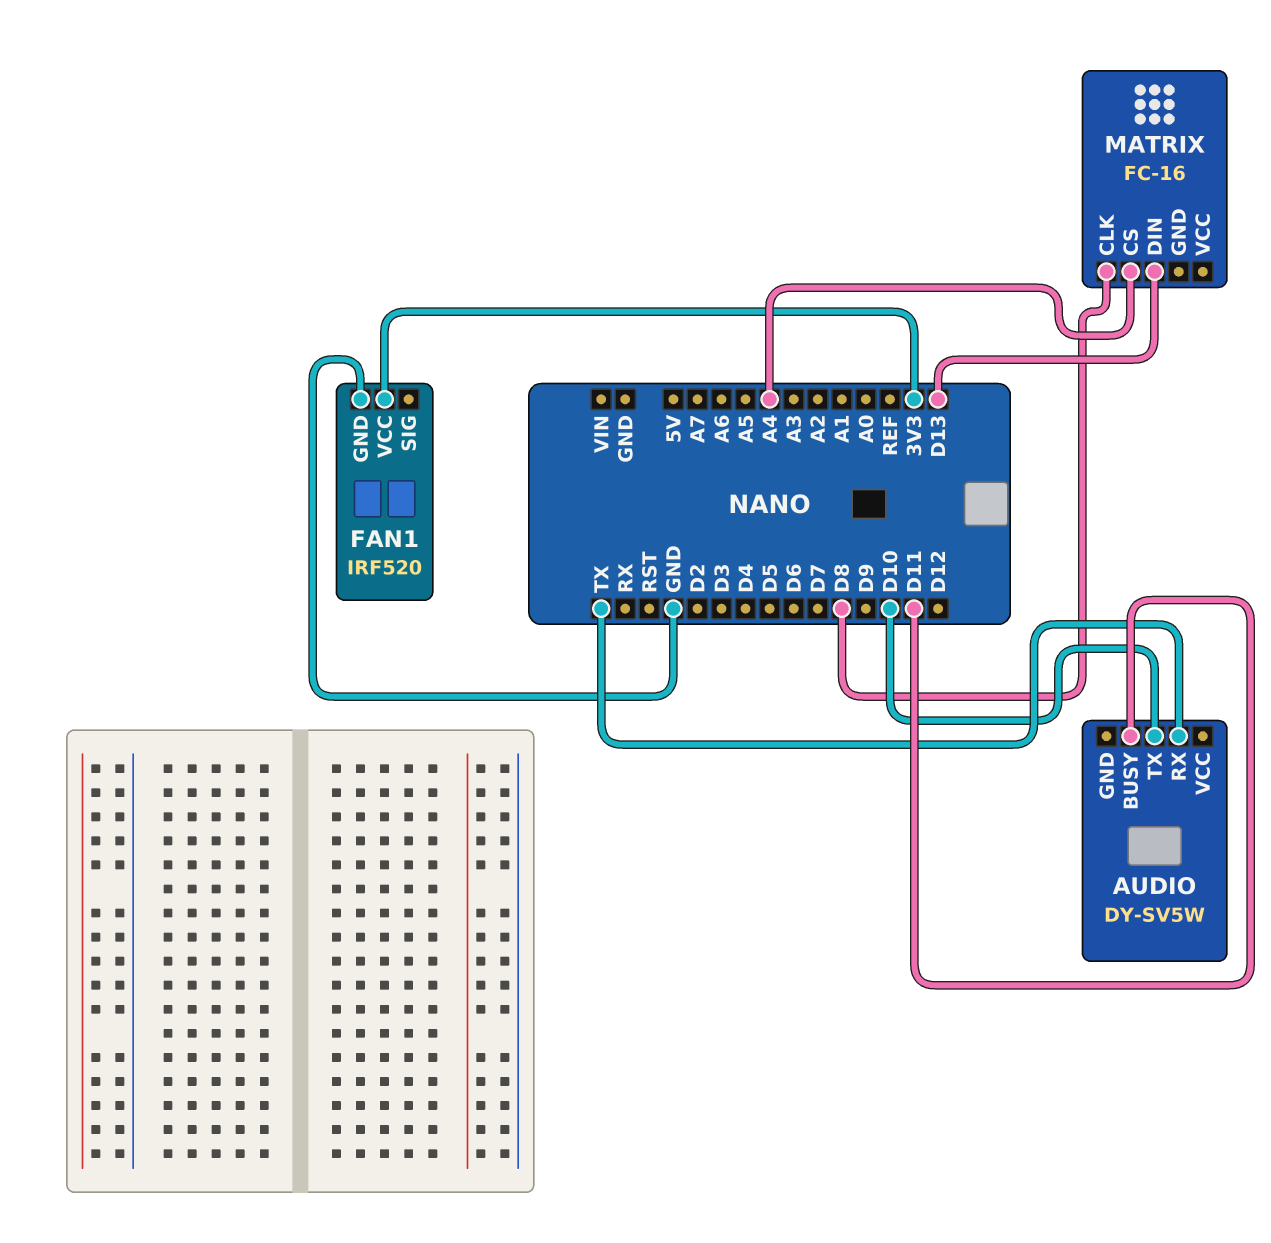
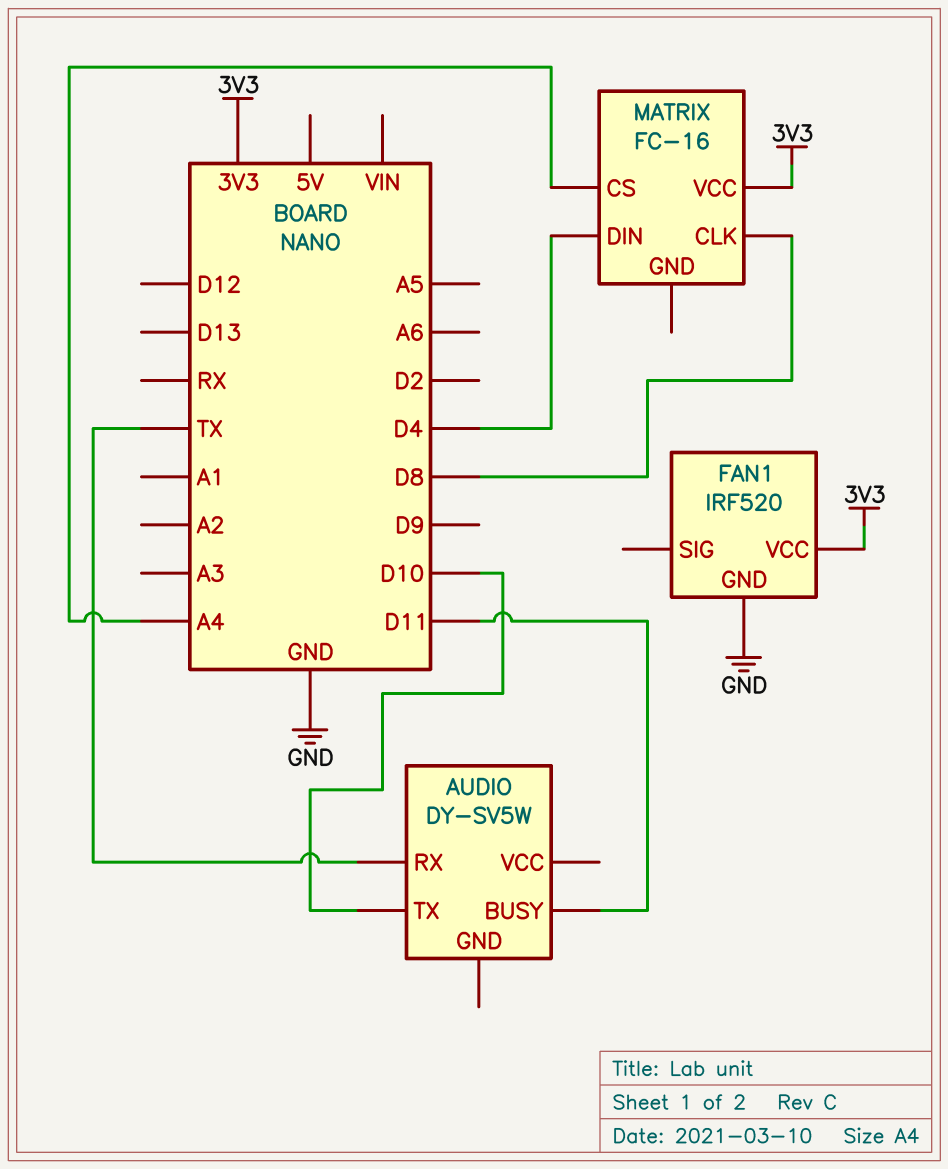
MATRIX pin DIN: D13 -> D4
MATRIX pin VCC: none -> 3V3

